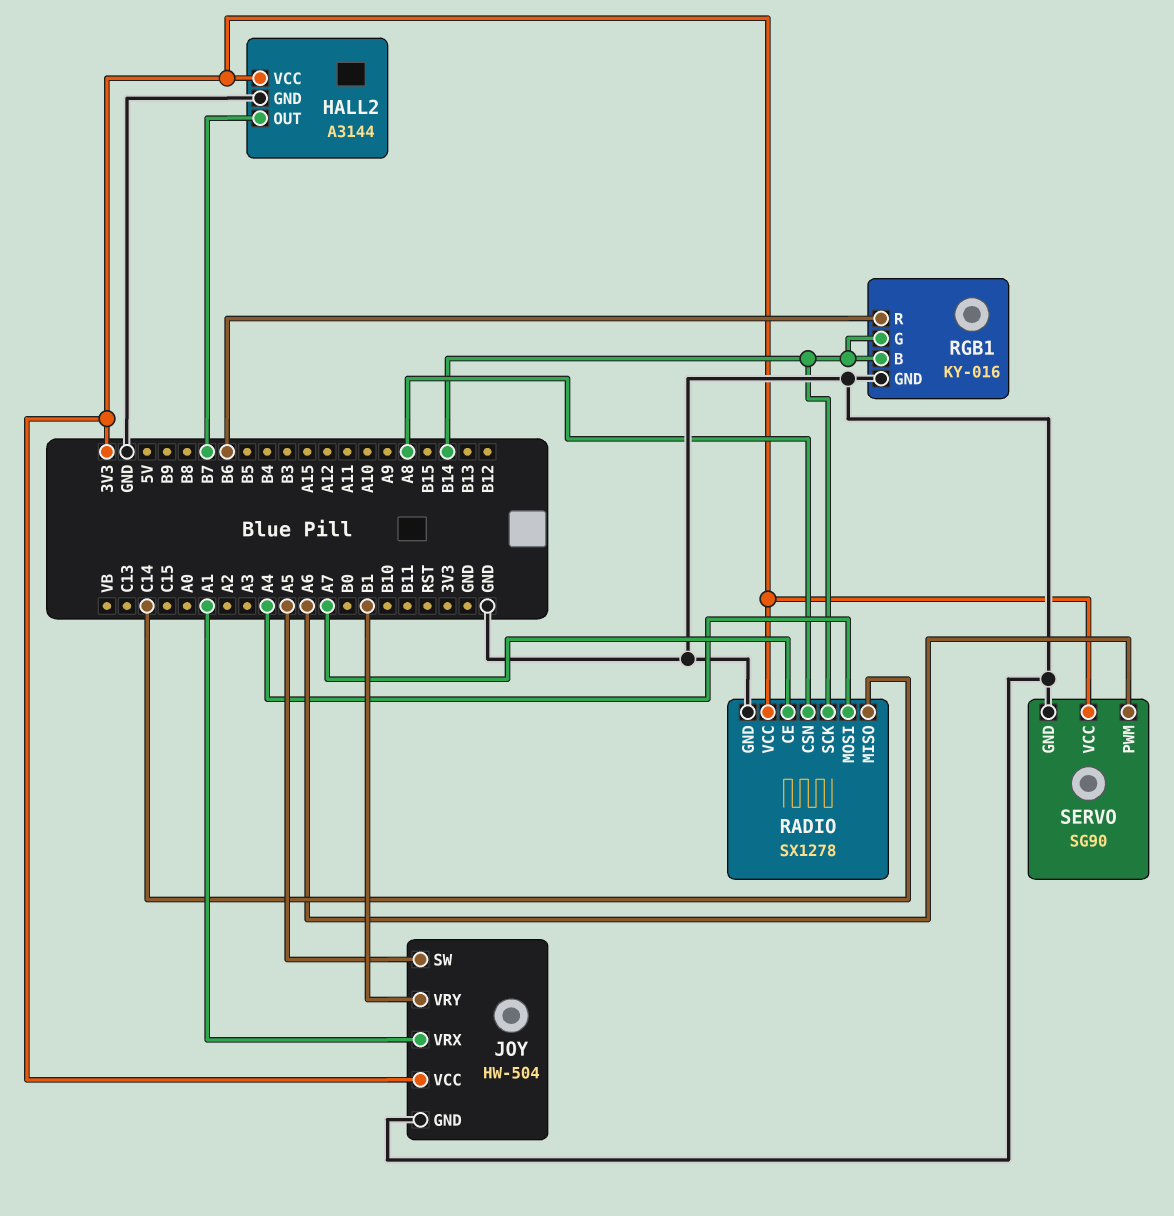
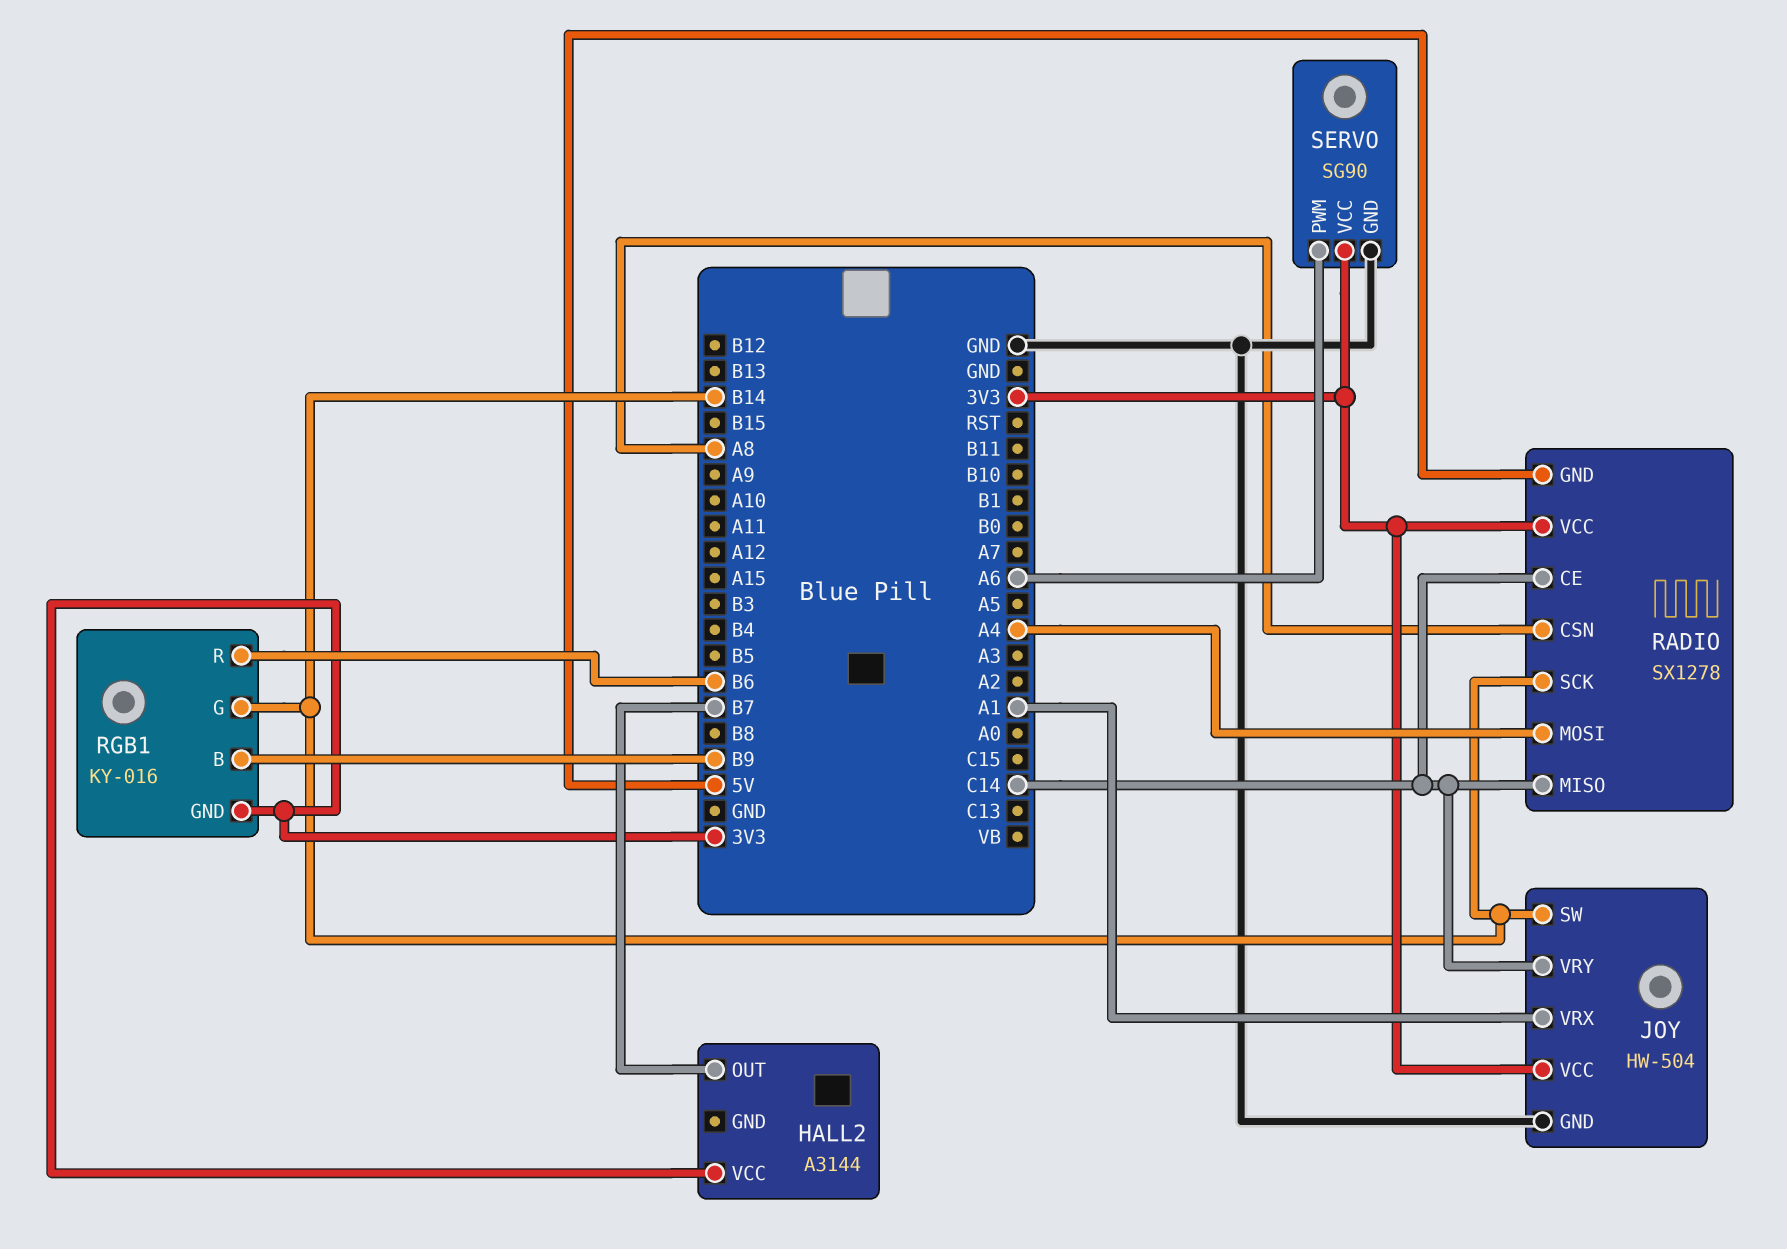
HALL2 pin GND: GND -> none
JOY pin SW: A5 -> B14
JOY pin VRY: B1 -> C14
RADIO pin CE: A7 -> C14
RADIO pin GND: GND -> 5V
RGB1 pin B: B14 -> B9
RGB1 pin GND: GND -> 3V3

